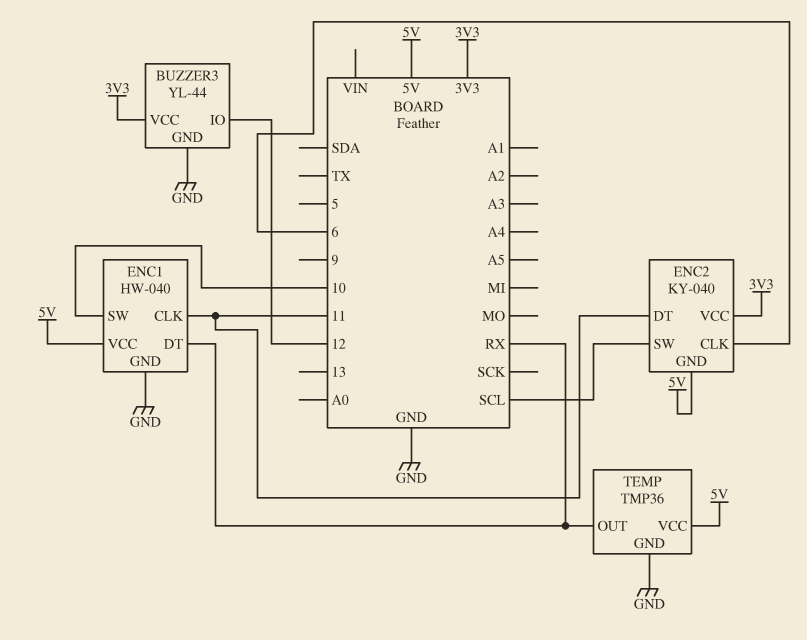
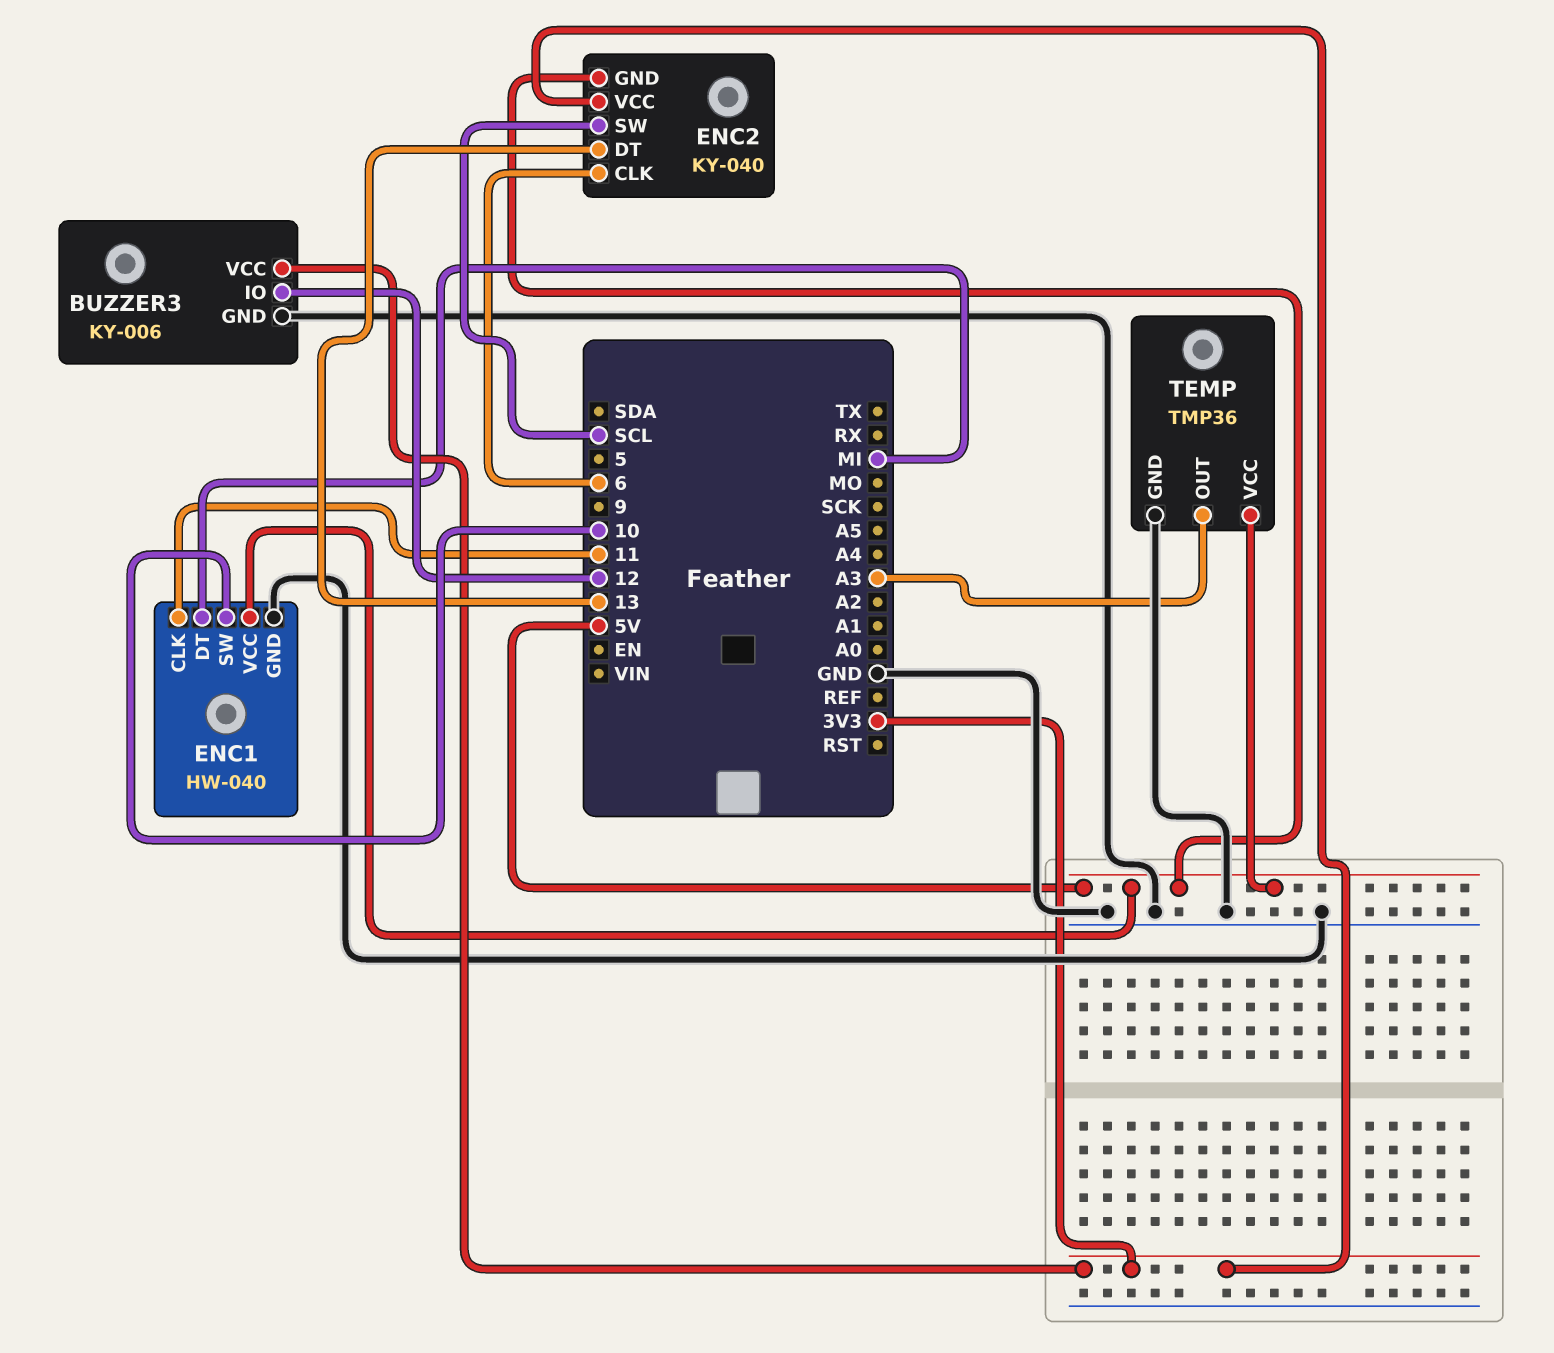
BUZZER3: YL-44 -> KY-006
ENC1 pin DT: RX -> MI
ENC2 pin DT: 11 -> 13
TEMP pin OUT: RX -> A3

